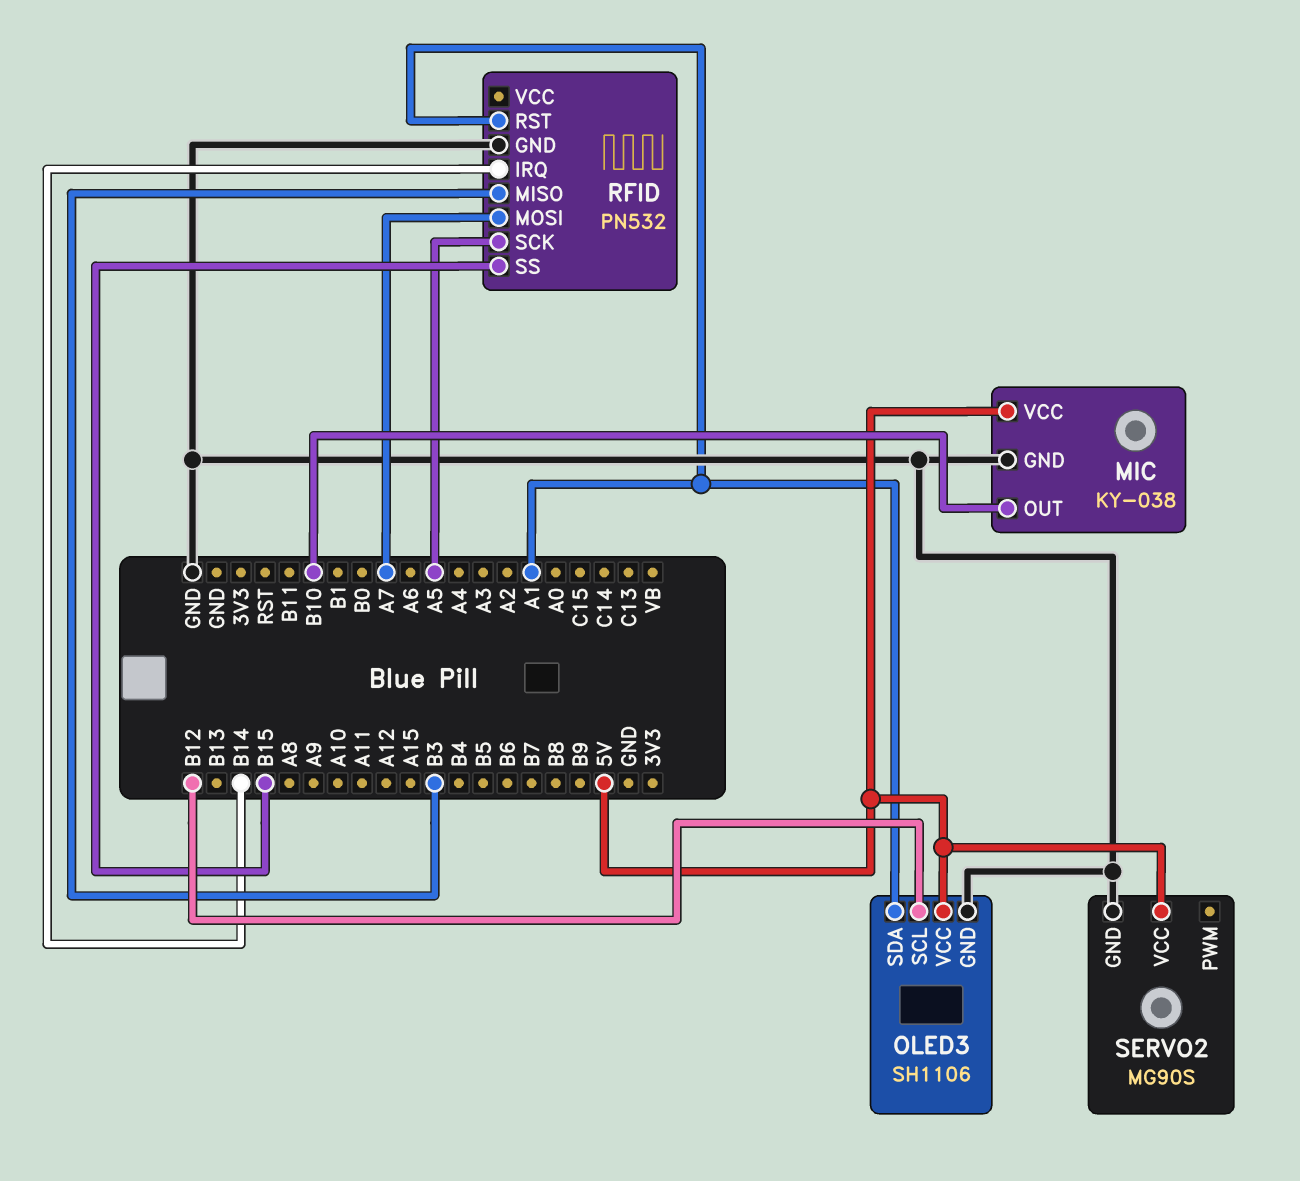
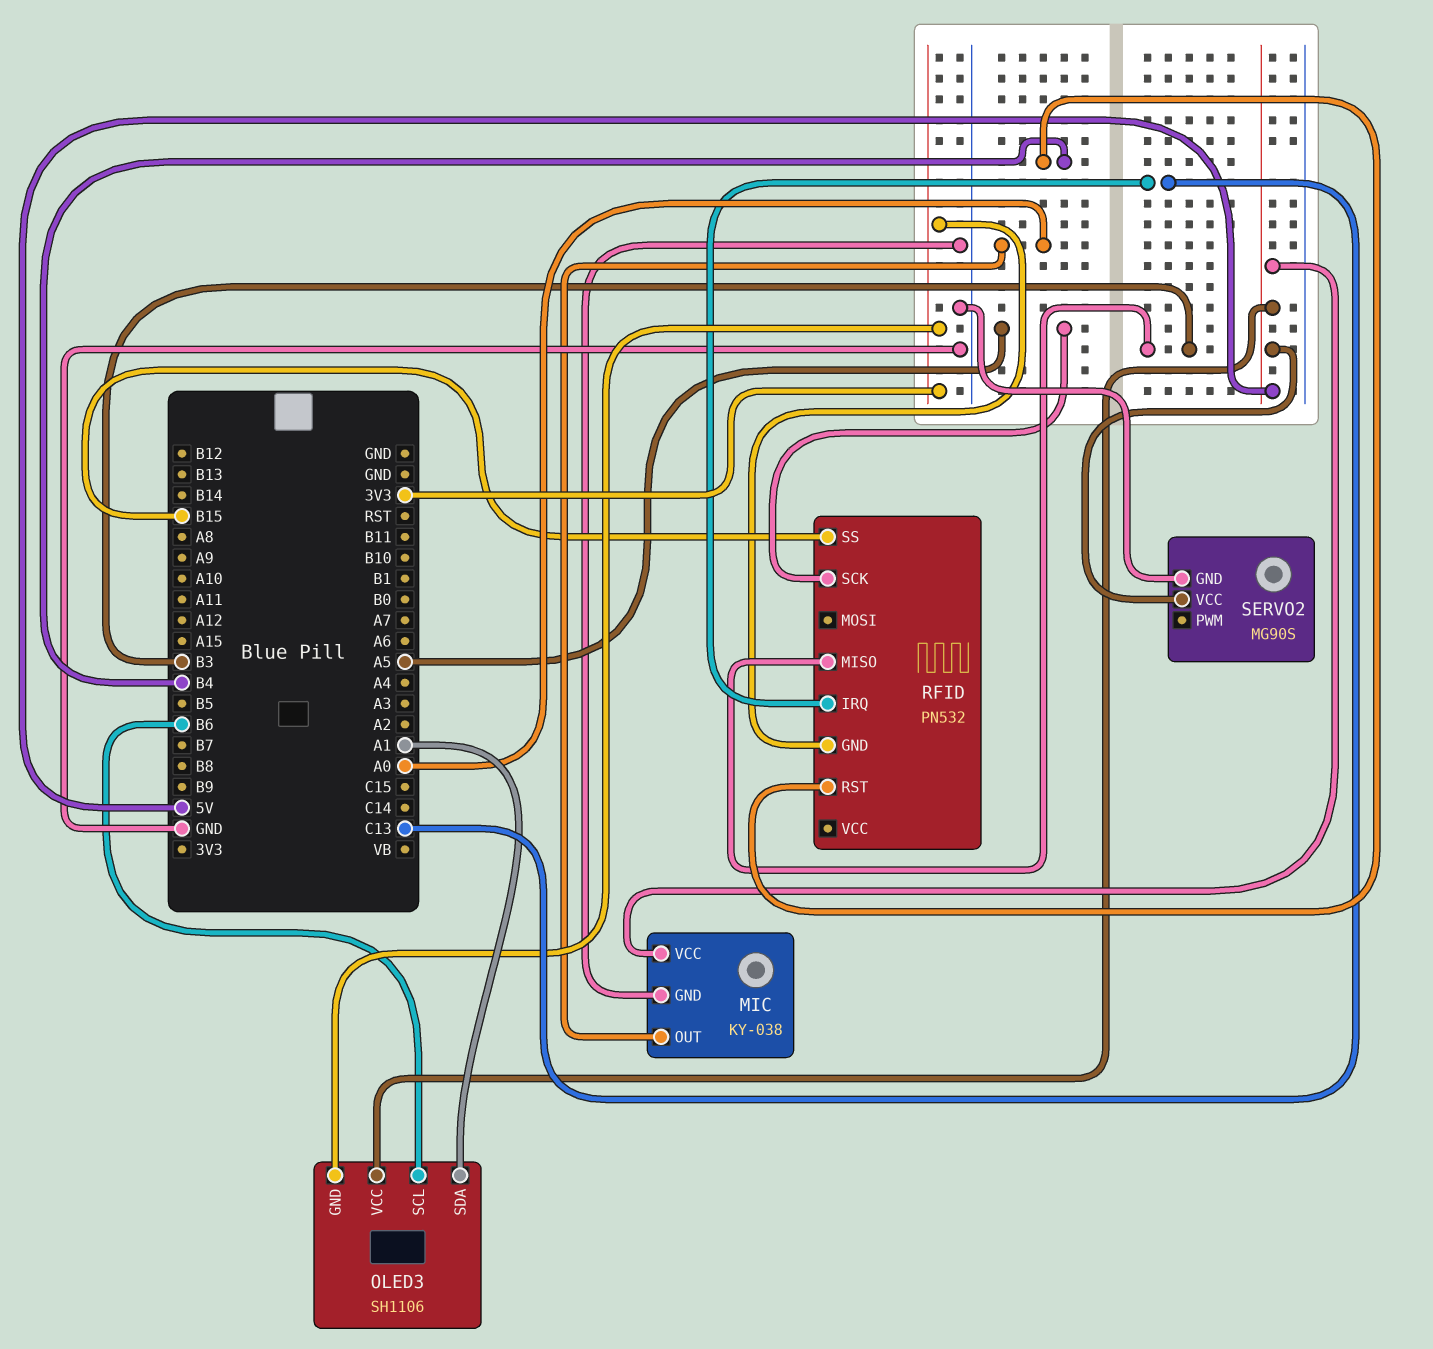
MIC pin OUT: B10 -> A0
OLED3 pin GND: GND -> 3V3
OLED3 pin SCL: B12 -> B6
RFID pin GND: GND -> 3V3
RFID pin IRQ: B14 -> C13
RFID pin MOSI: A7 -> none
RFID pin RST: A1 -> B4

